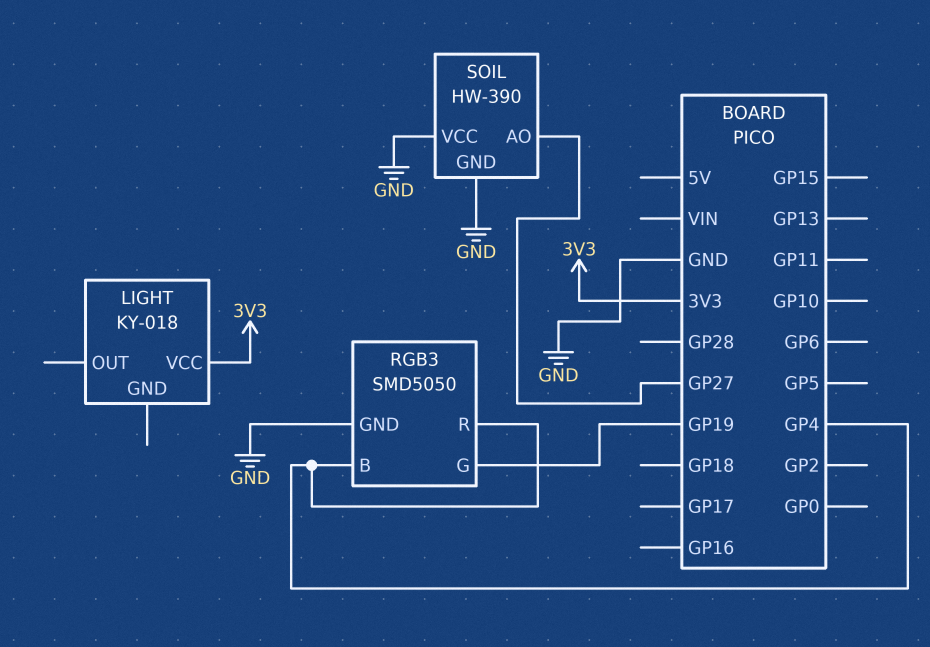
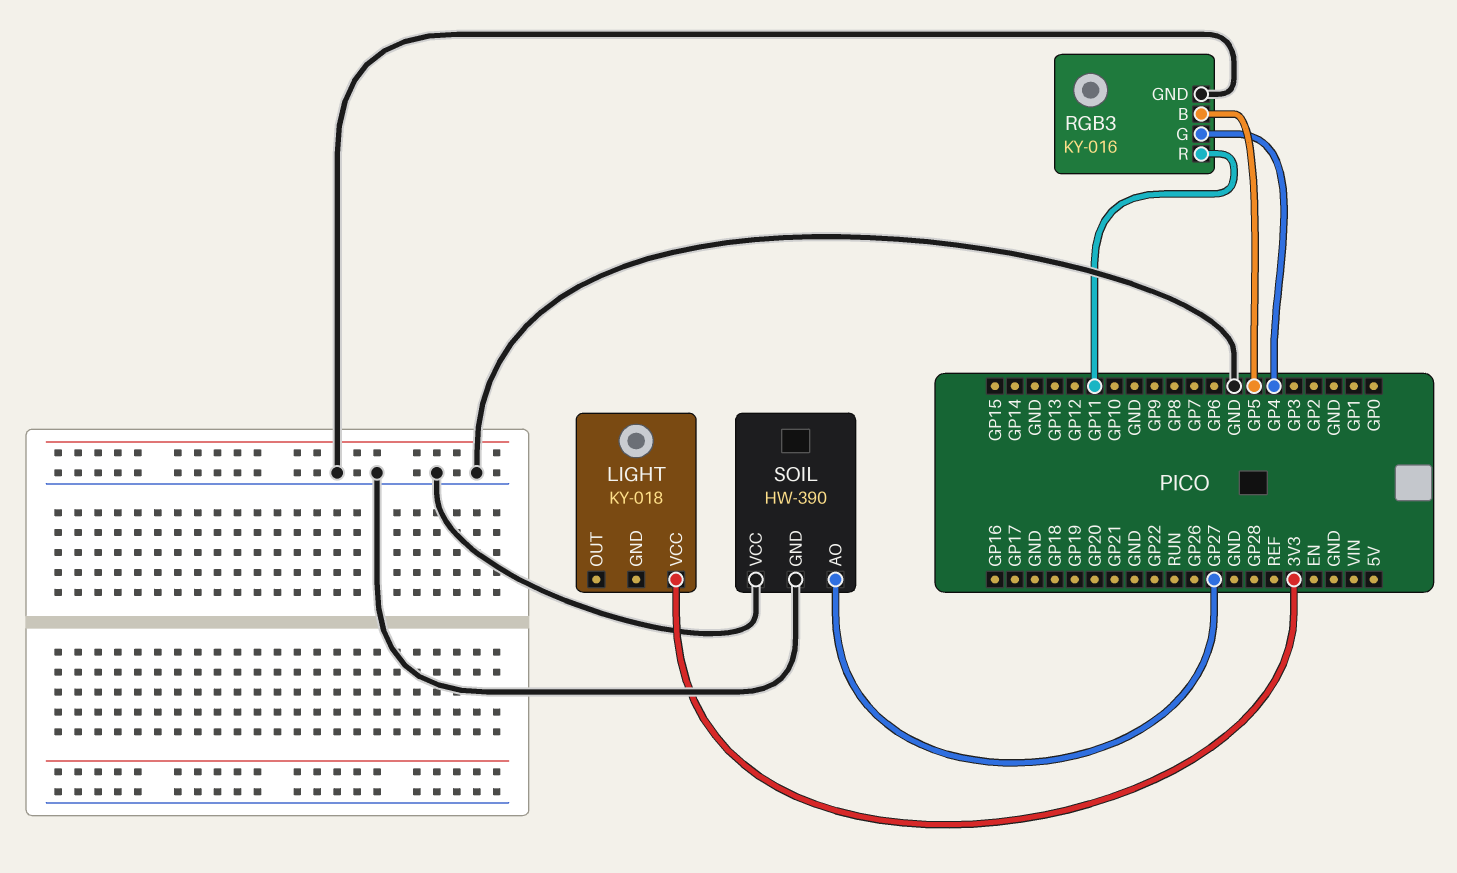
RGB3: SMD5050 -> KY-016
RGB3 pin B: GP4 -> GP5
RGB3 pin G: GP19 -> GP4
RGB3 pin R: GP4 -> GP11

